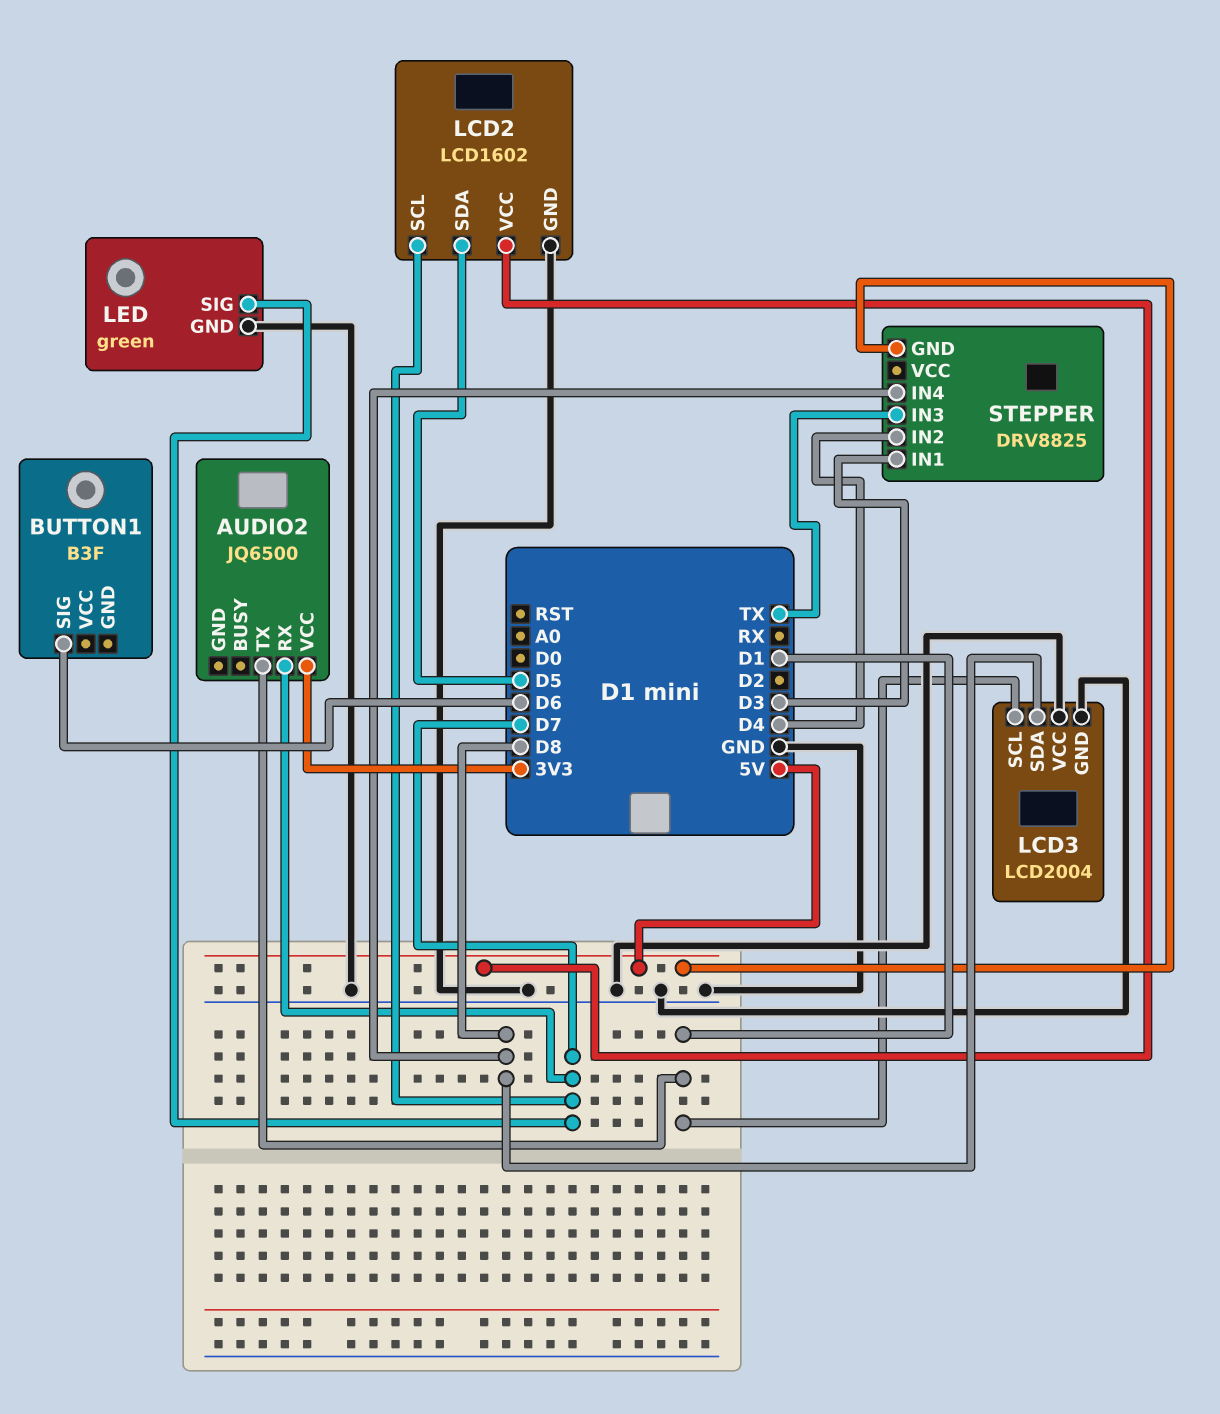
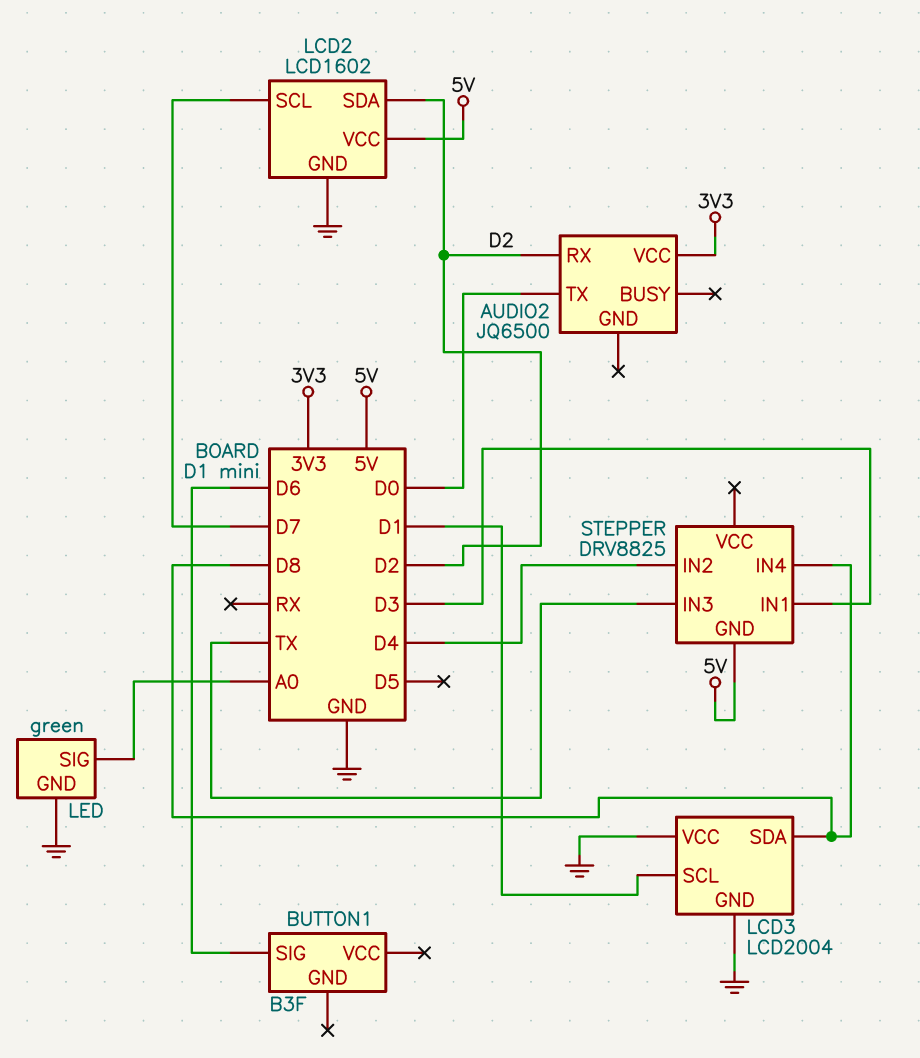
AUDIO2 pin RX: D7 -> D2
AUDIO2 pin TX: D1 -> D0
LCD2 pin SDA: D5 -> D2
LED pin SIG: D7 -> A0

